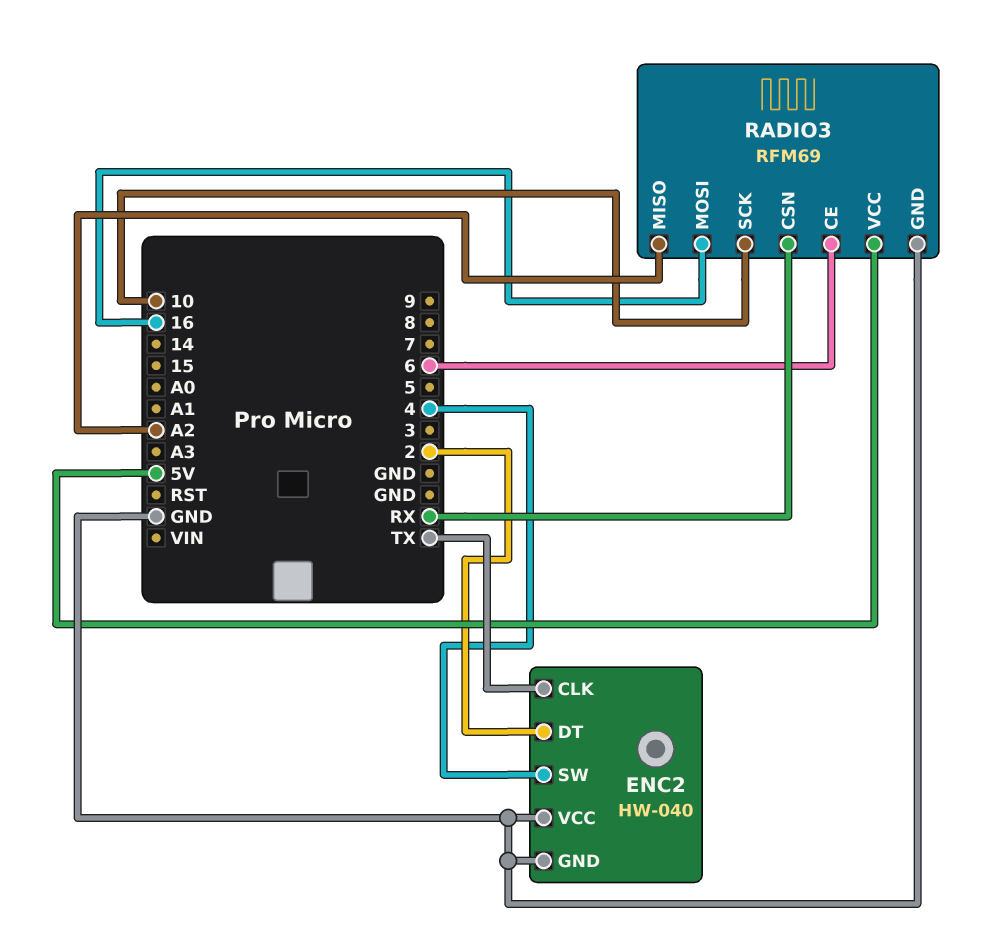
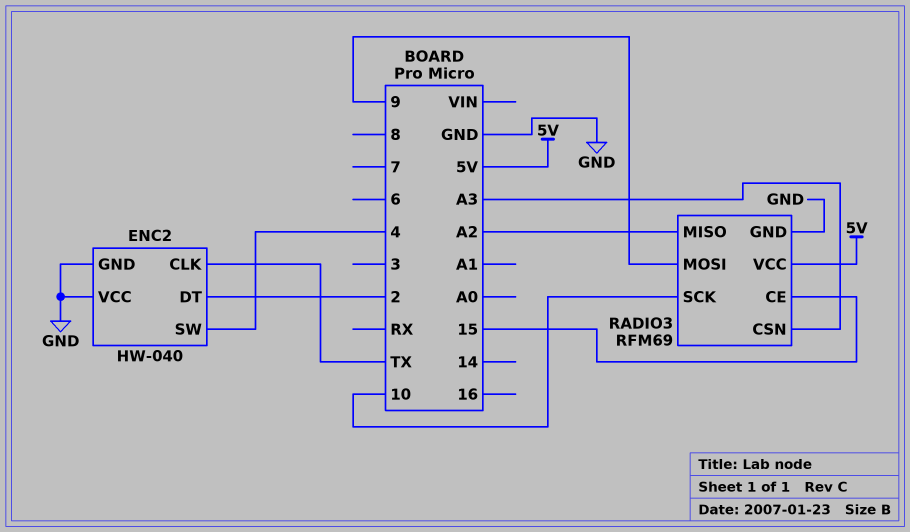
RADIO3 pin CE: 6 -> 15
RADIO3 pin CSN: RX -> A3
RADIO3 pin MOSI: 16 -> 9

